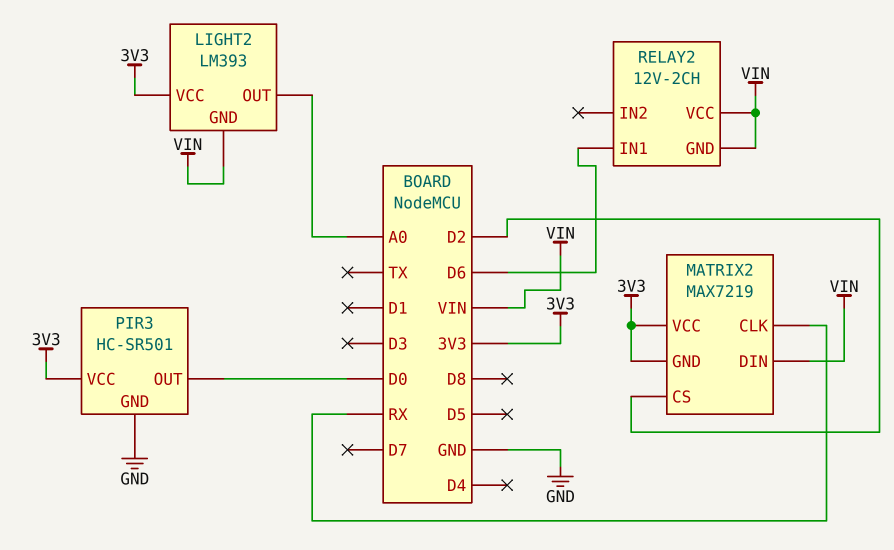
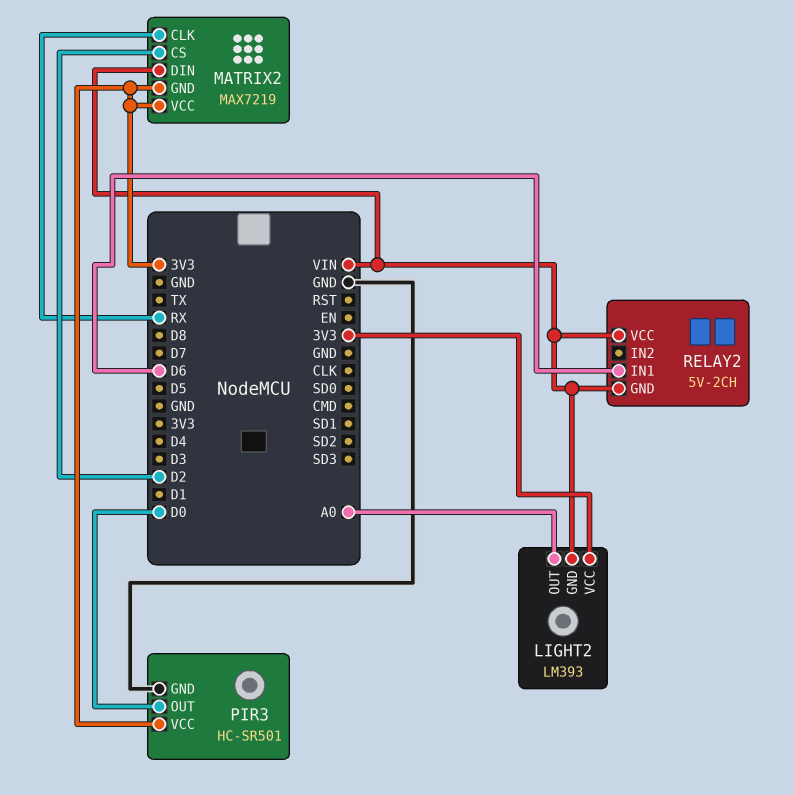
RELAY2: 12V-2CH -> 5V-2CH

